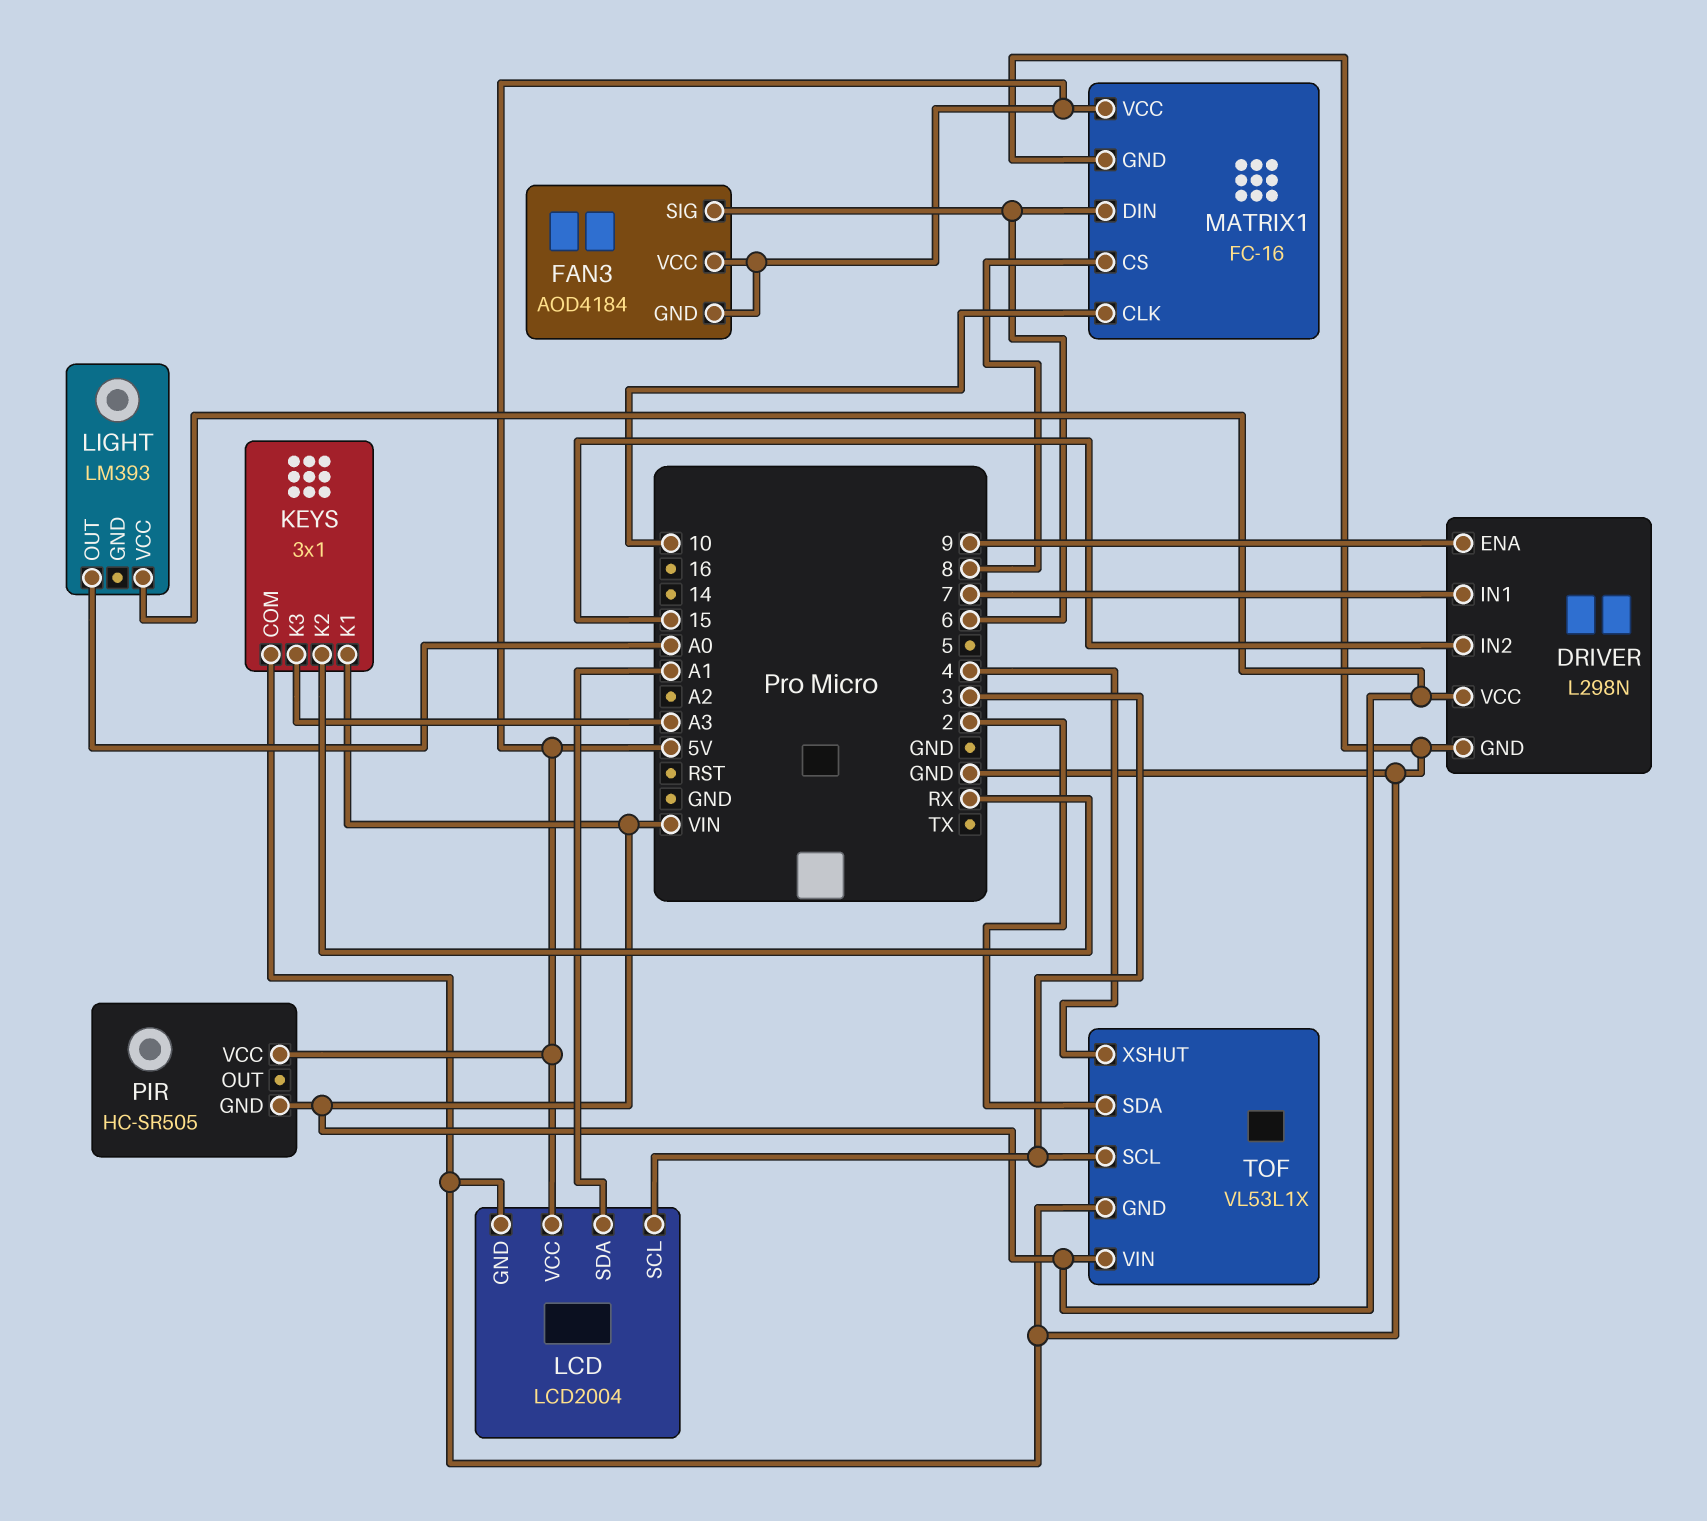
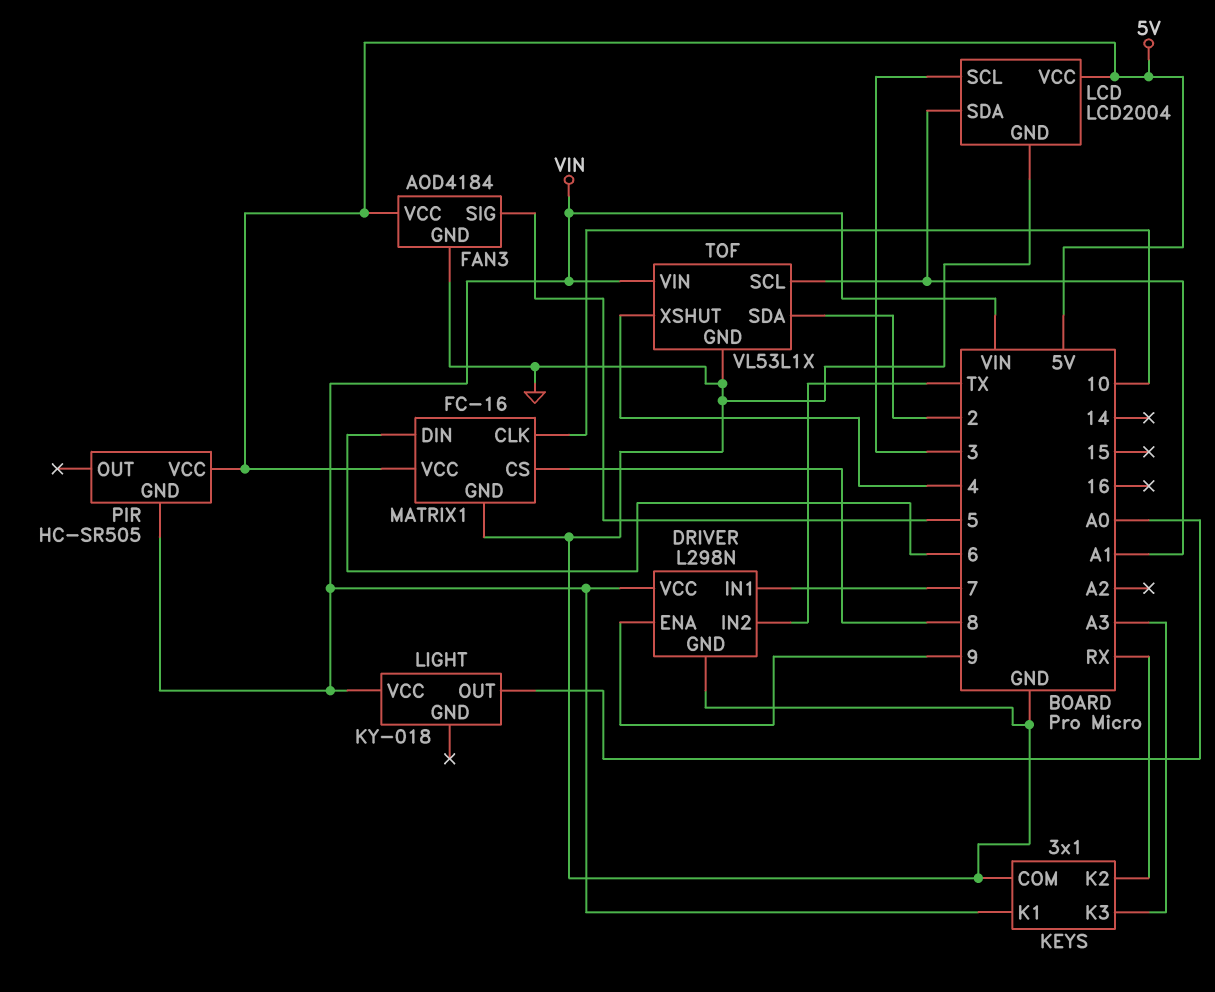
DRIVER pin IN2: 15 -> TX
FAN3 pin GND: 5V -> GND
FAN3 pin SIG: 6 -> 5
LIGHT: LM393 -> KY-018
TOF pin SCL: 3 -> A1

